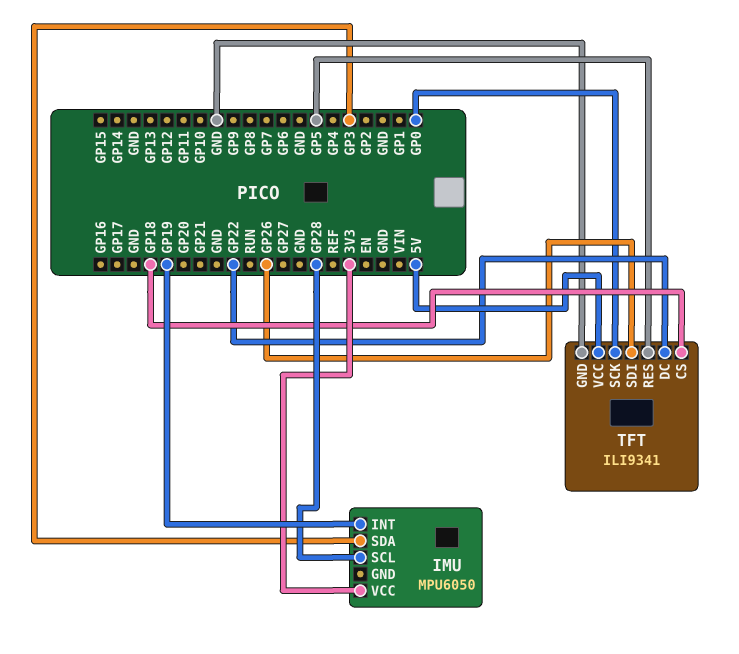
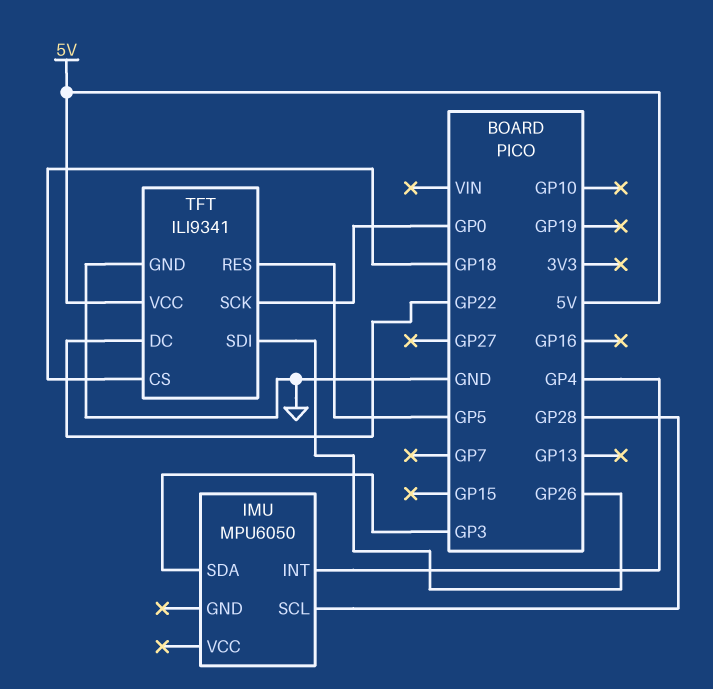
IMU pin INT: GP19 -> GP4
IMU pin VCC: 3V3 -> none

